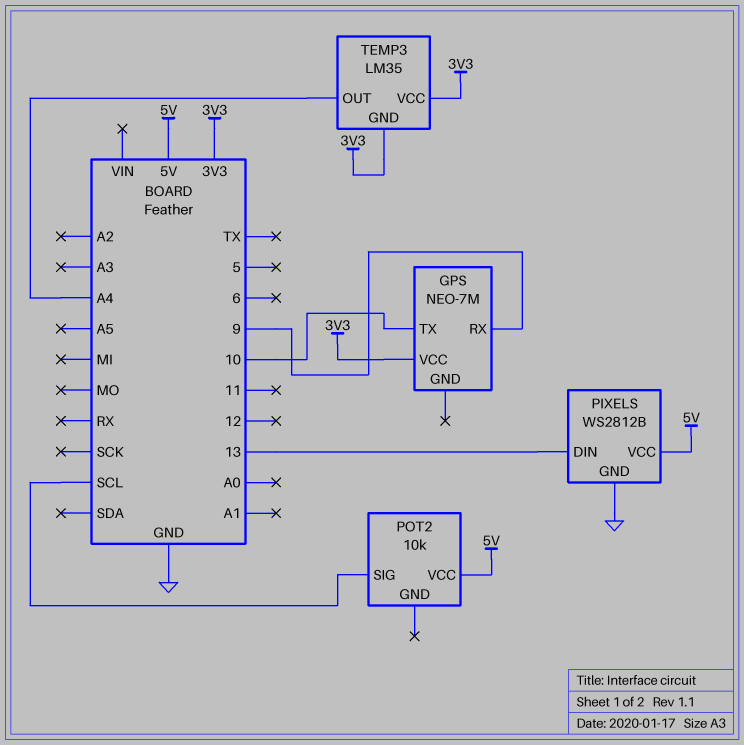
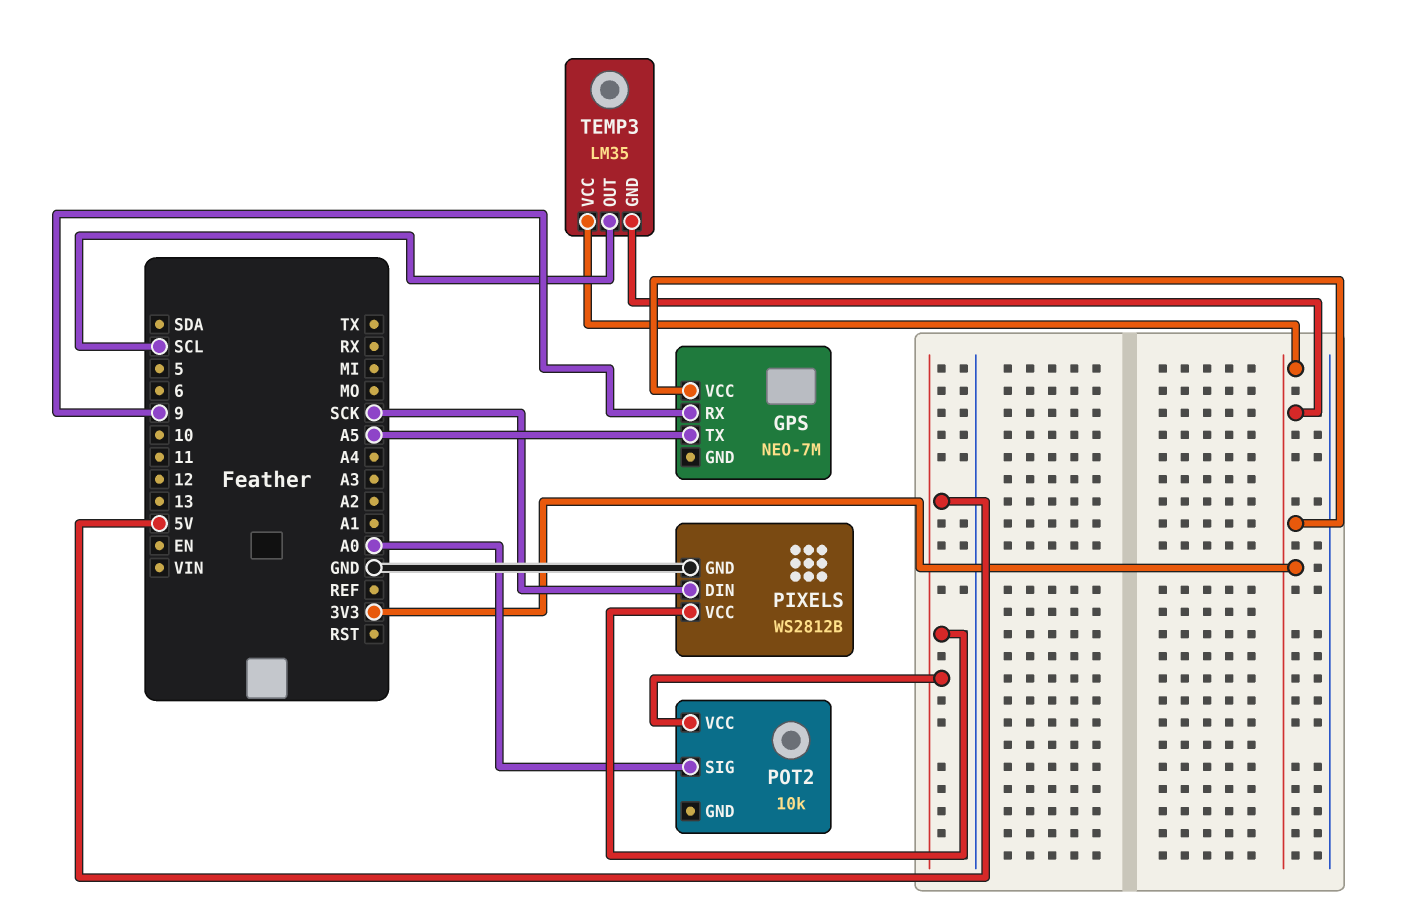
GPS pin TX: 10 -> A5
PIXELS pin DIN: 13 -> SCK
POT2 pin SIG: SCL -> A0
TEMP3 pin OUT: A4 -> SCL

